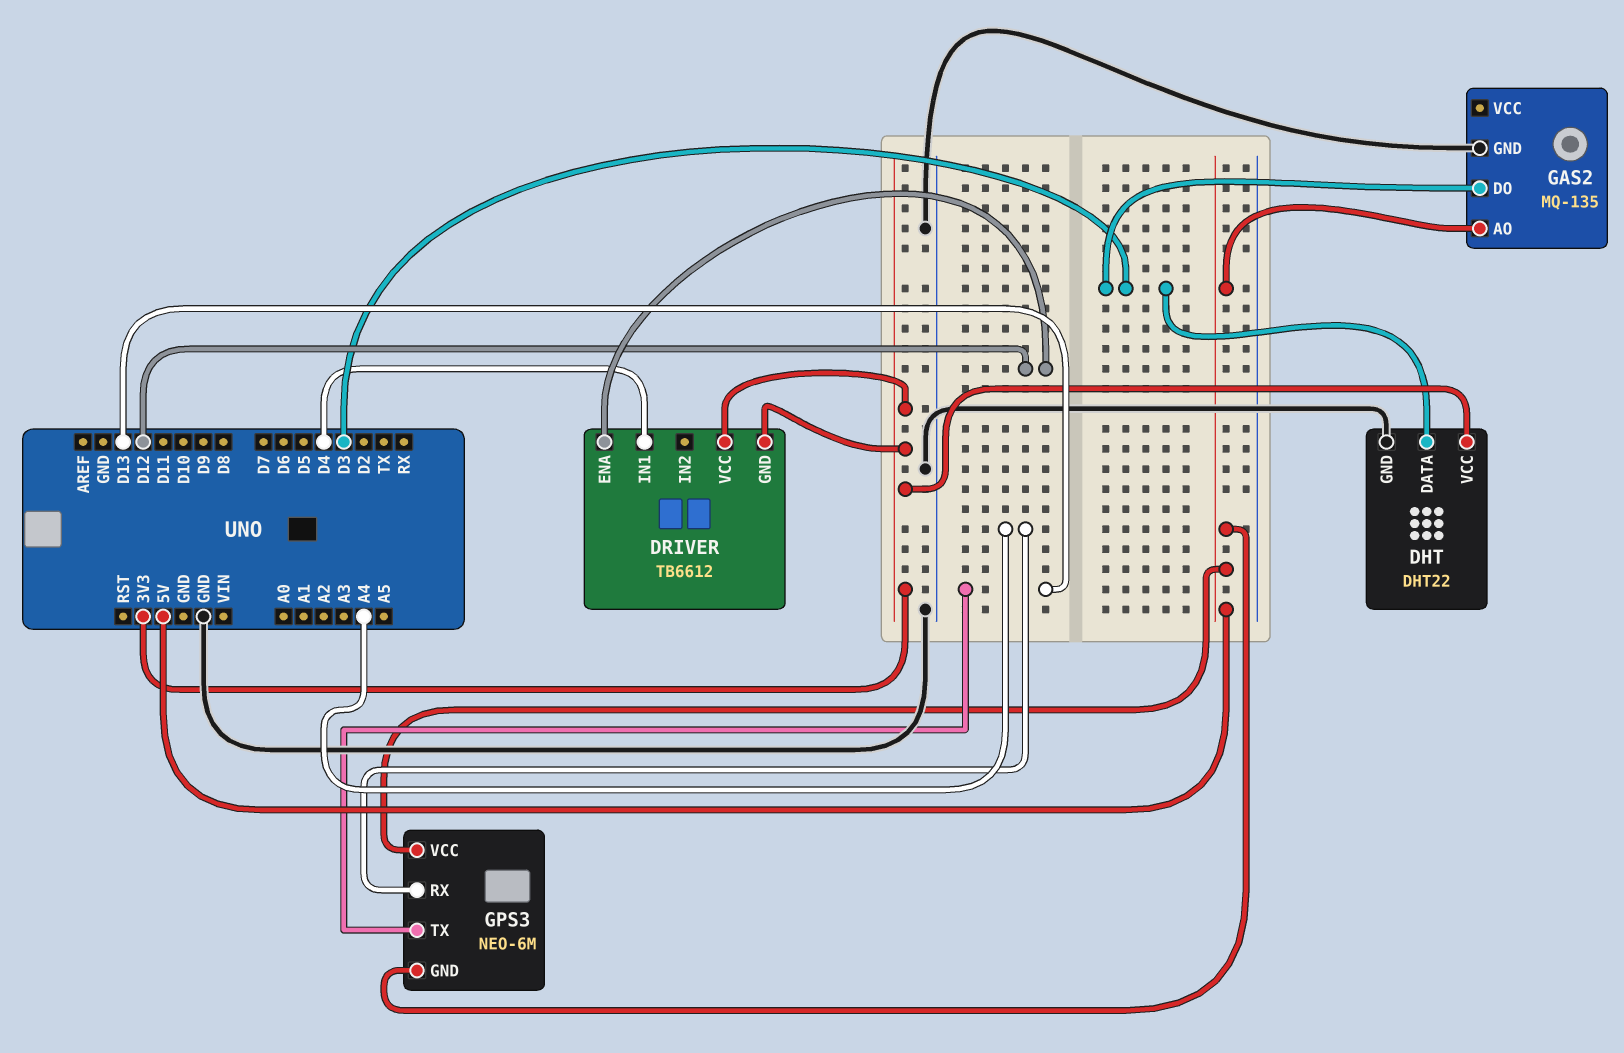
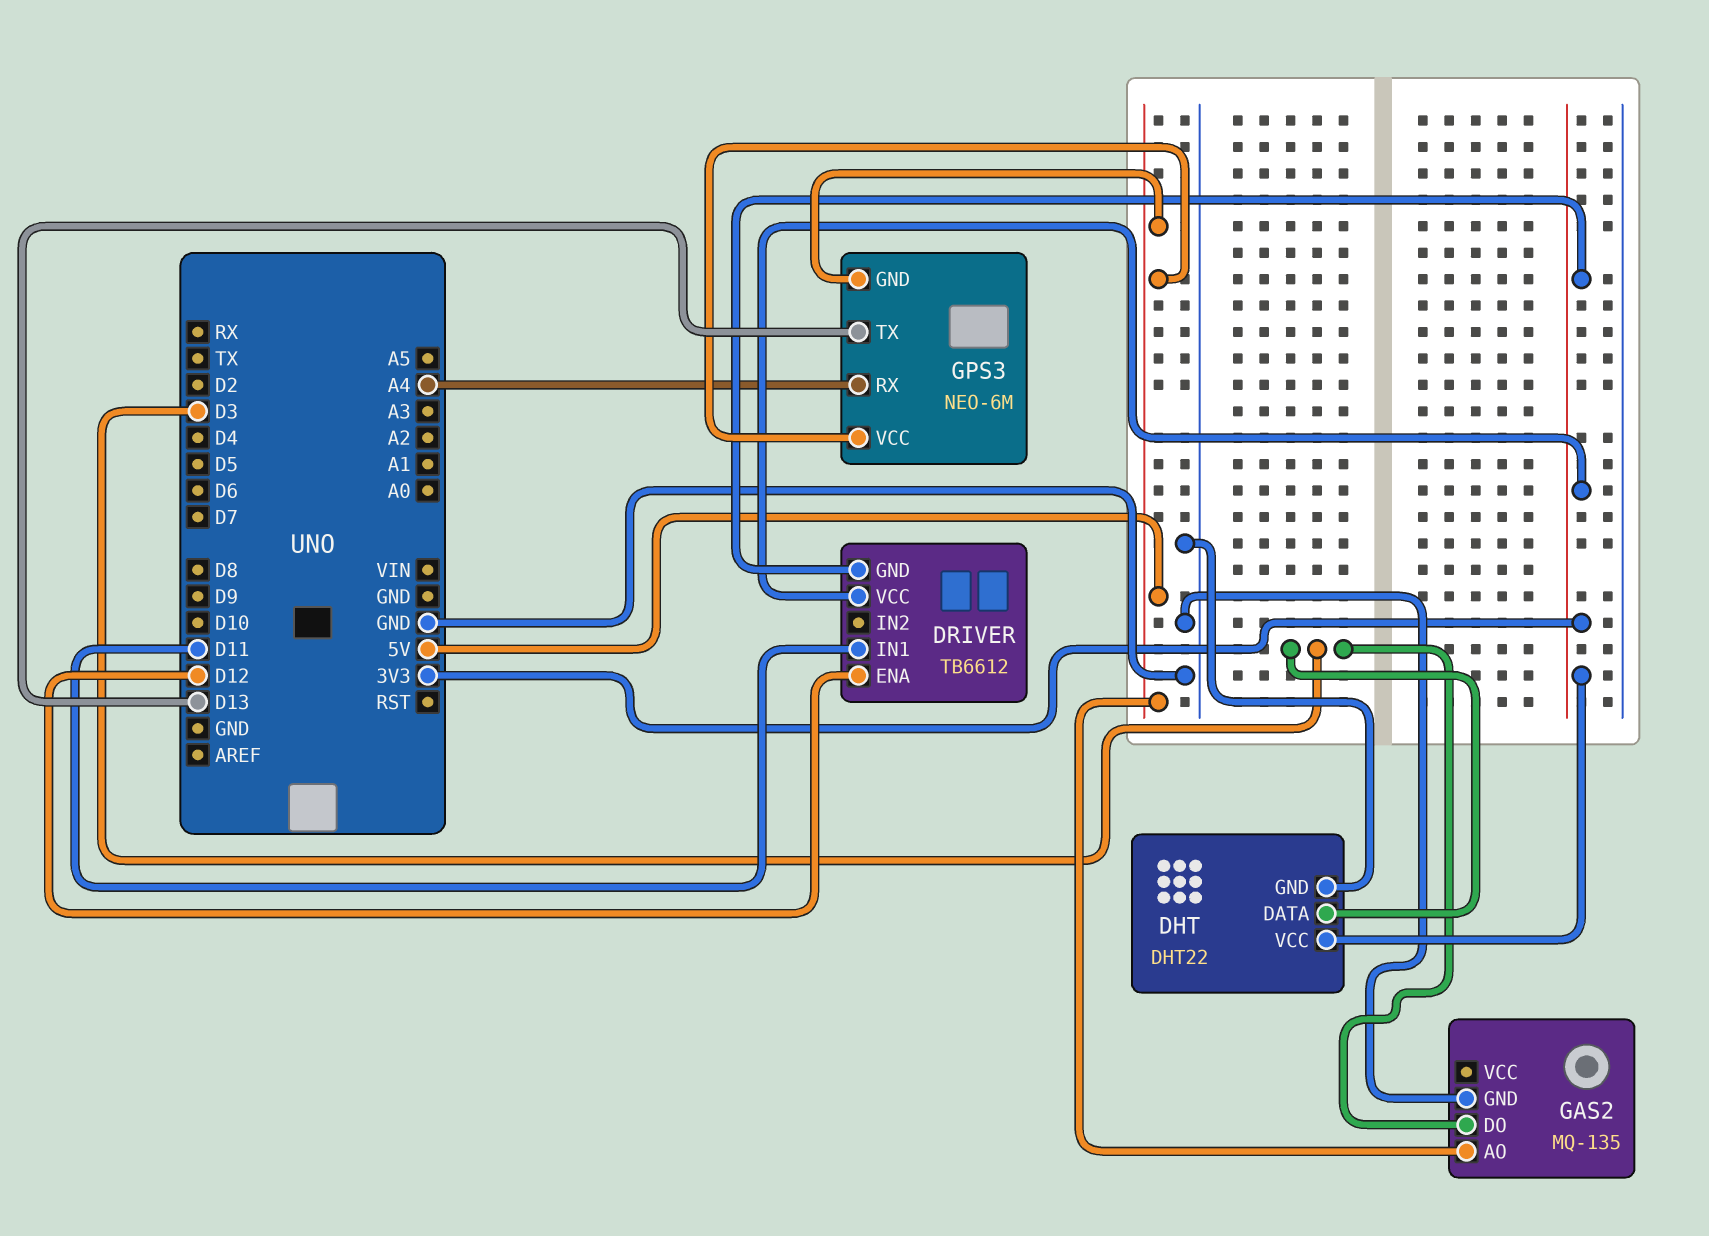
DRIVER pin IN1: D4 -> D11

